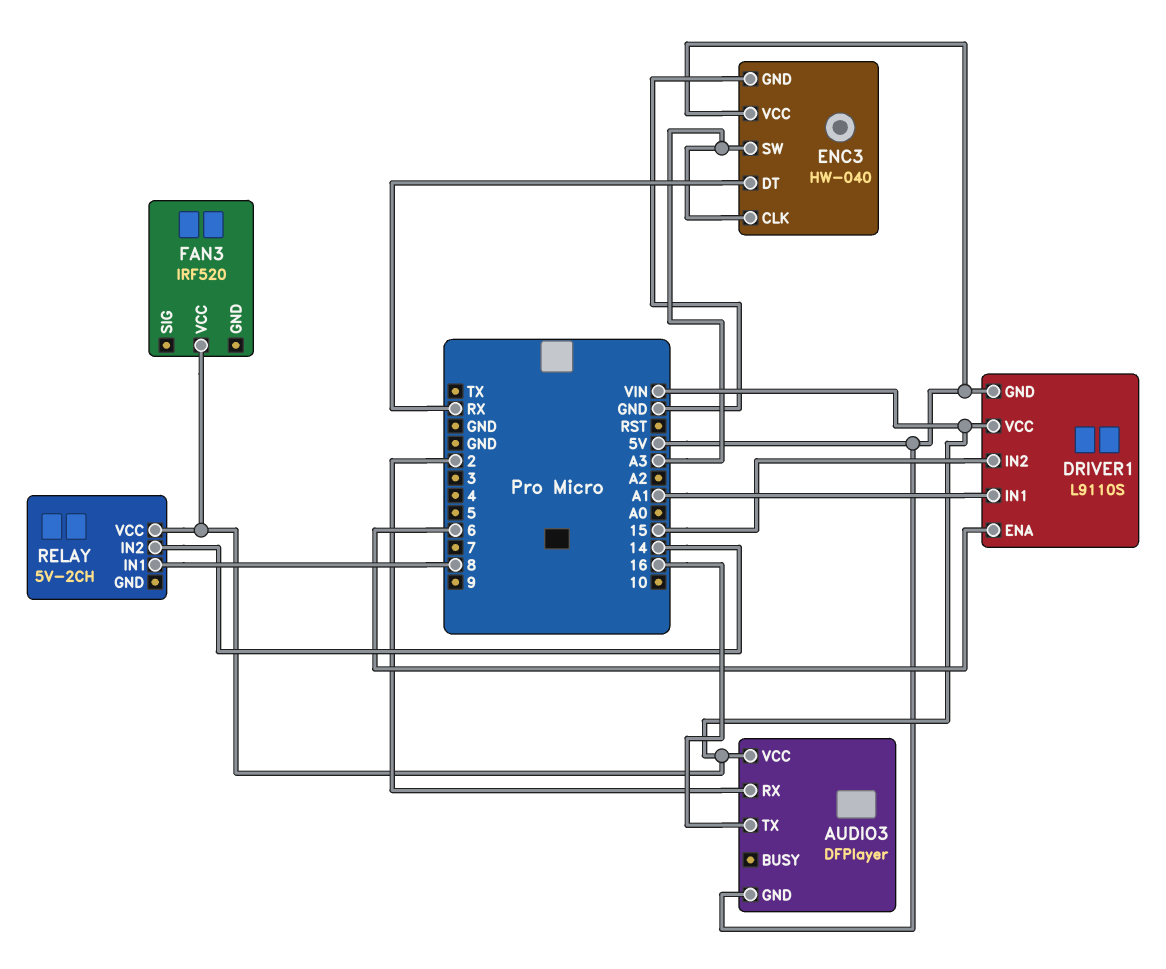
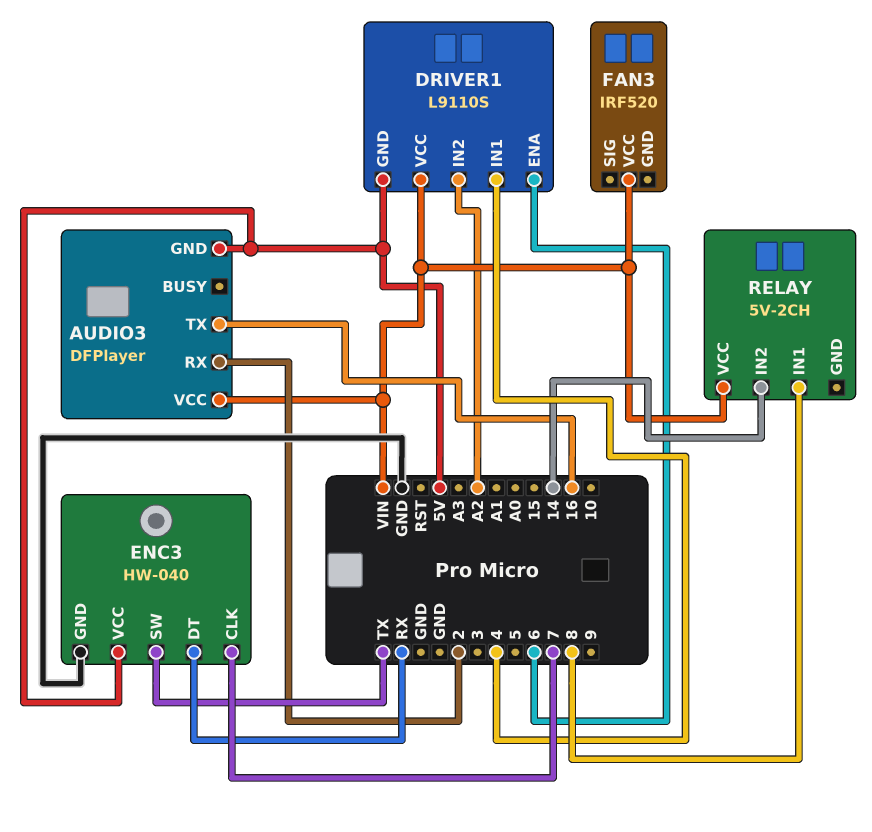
DRIVER1 pin IN1: A1 -> 4
DRIVER1 pin IN2: 15 -> A2
ENC3 pin CLK: A3 -> 7
ENC3 pin SW: A3 -> TX

